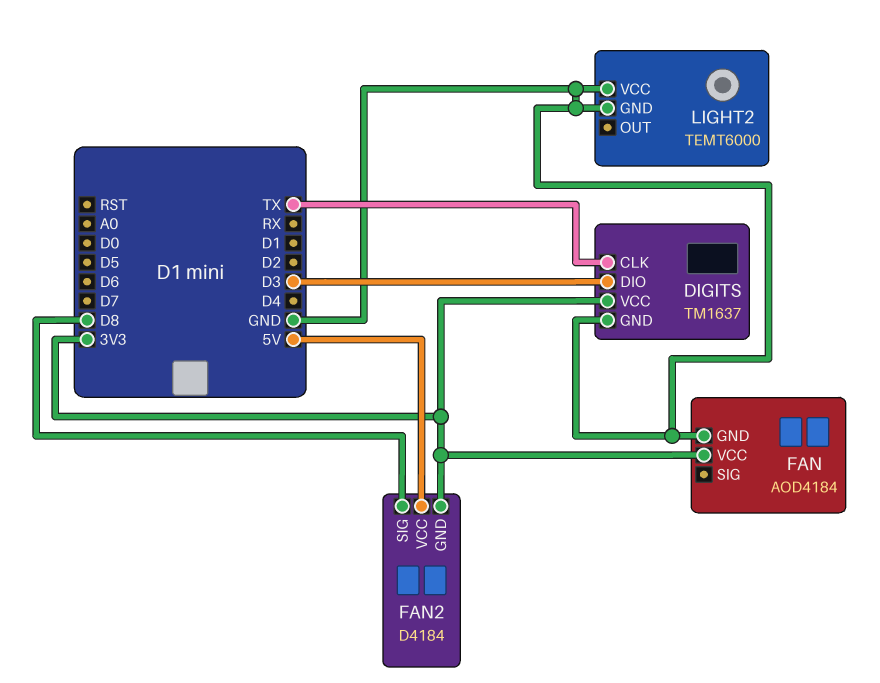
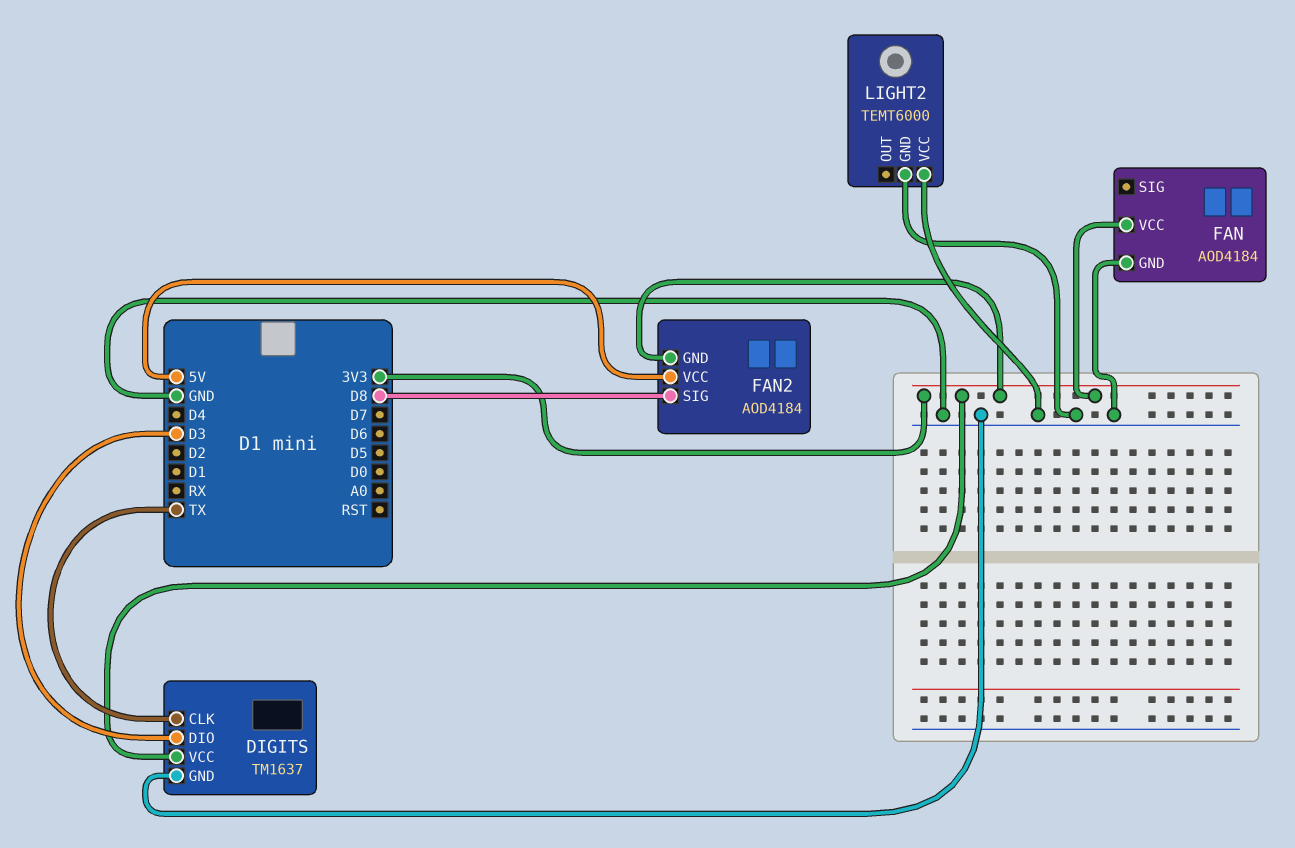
FAN2: D4184 -> AOD4184

